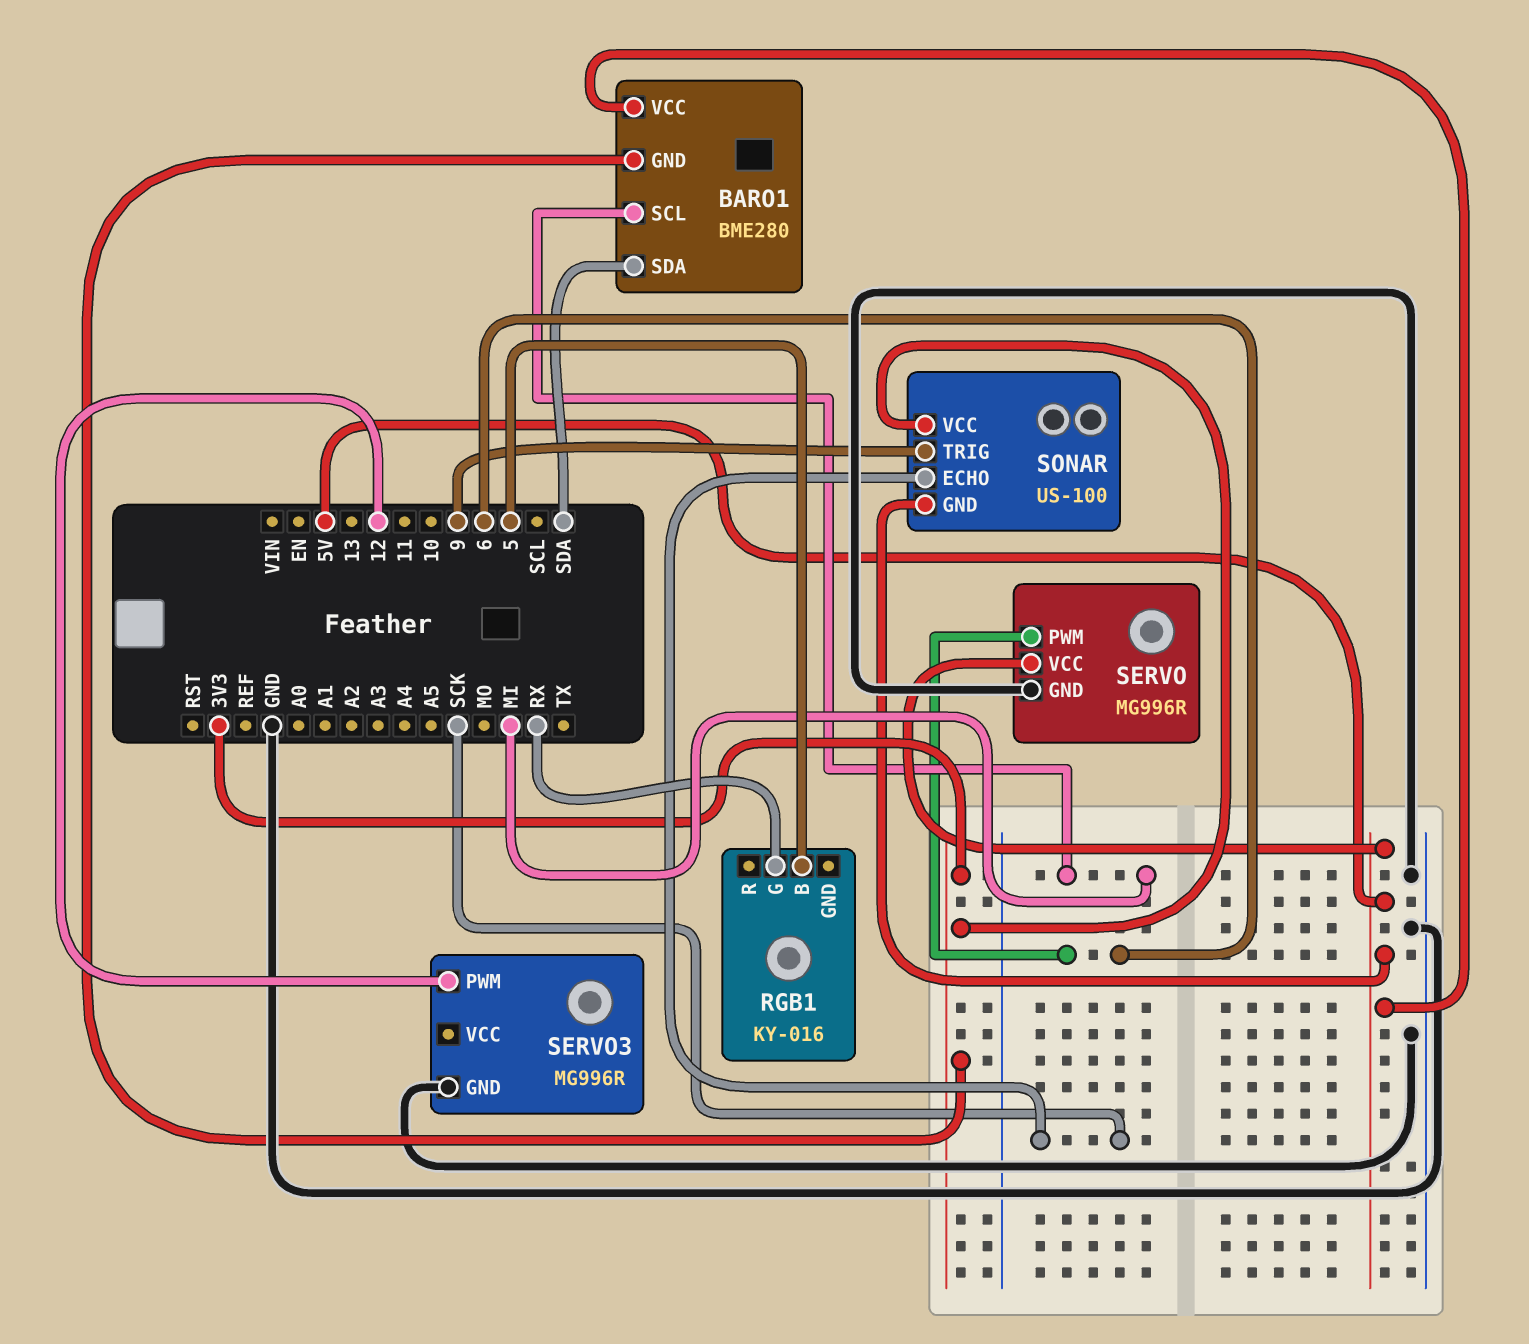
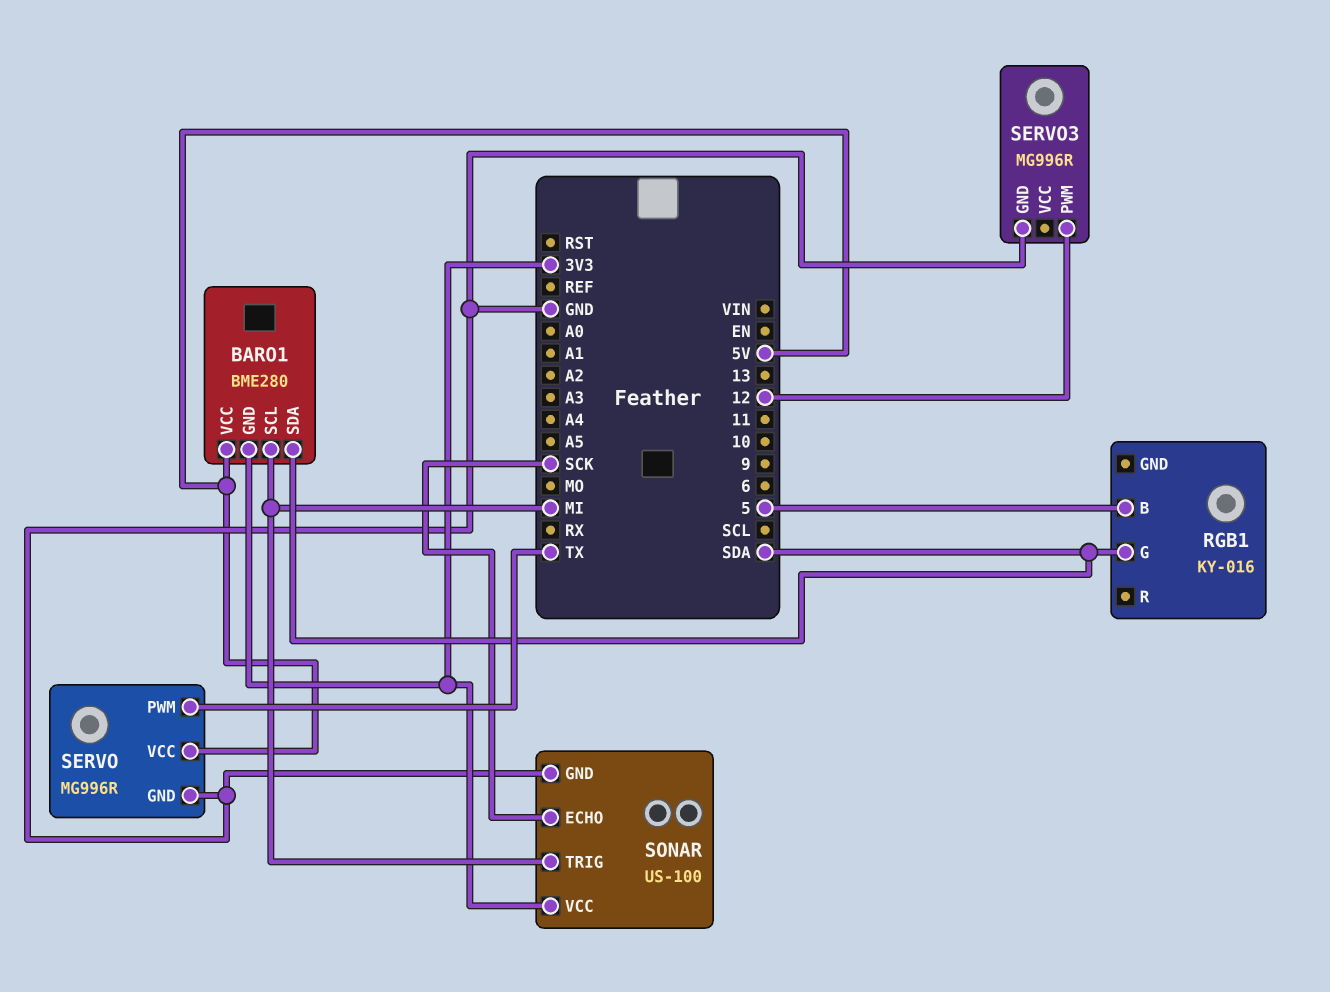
RGB1 pin G: RX -> SDA
SERVO pin PWM: 6 -> TX
SONAR pin GND: 5V -> GND
SONAR pin TRIG: 9 -> MI

